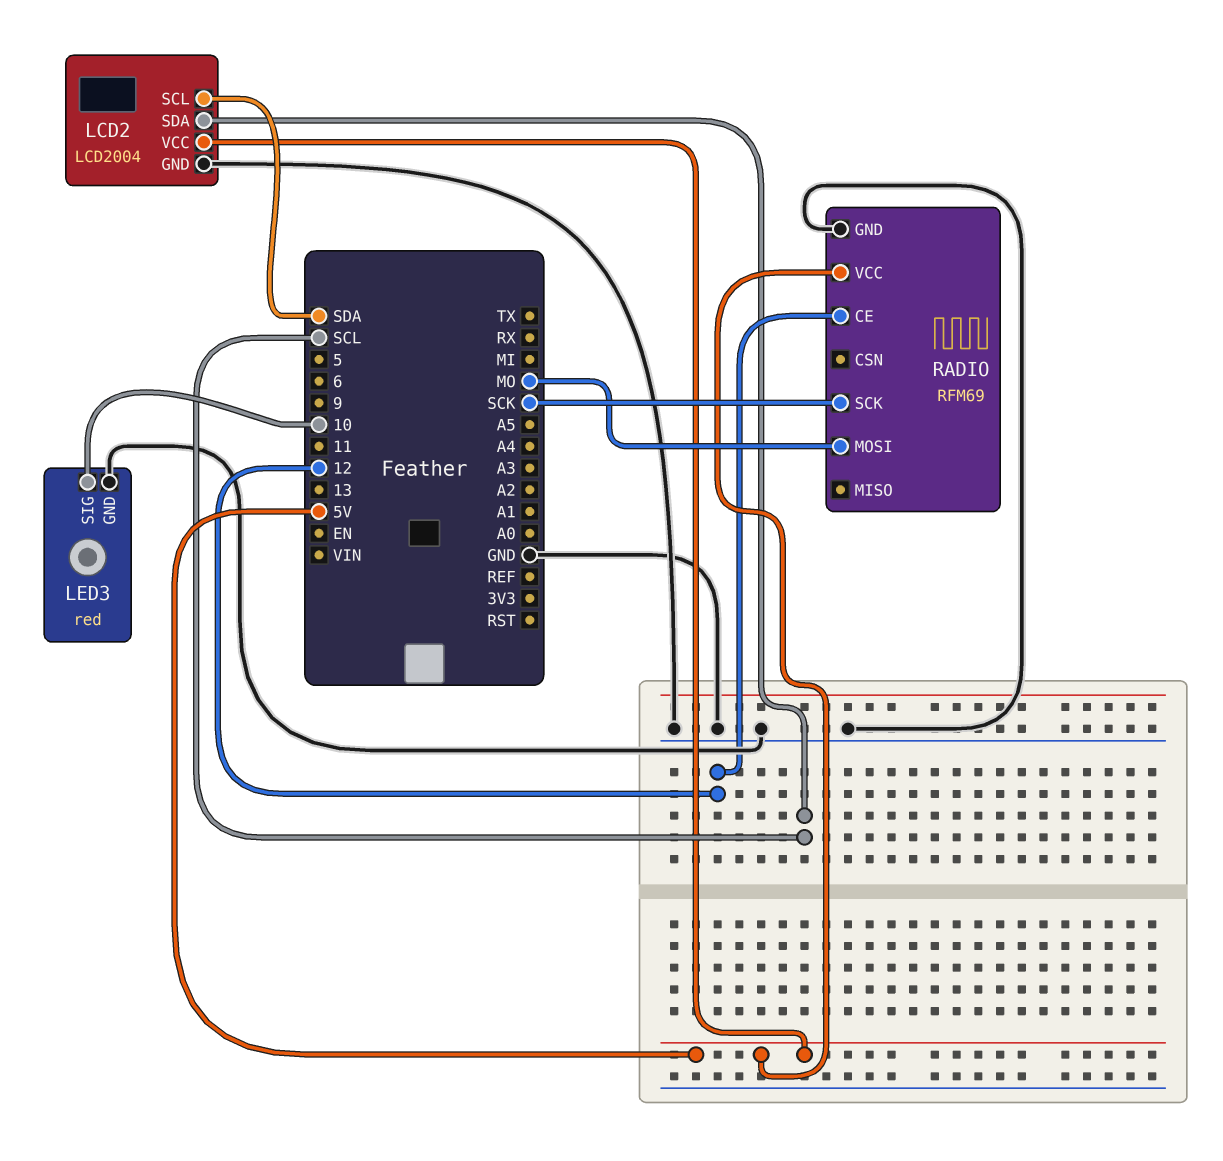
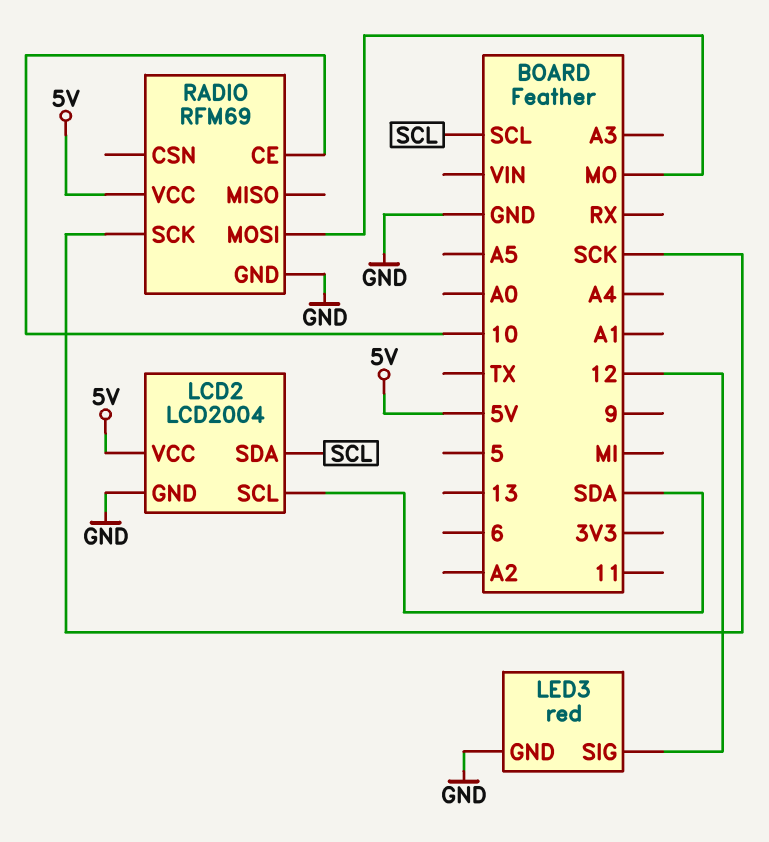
LED3 pin SIG: 10 -> 12
RADIO pin CE: 12 -> 10

